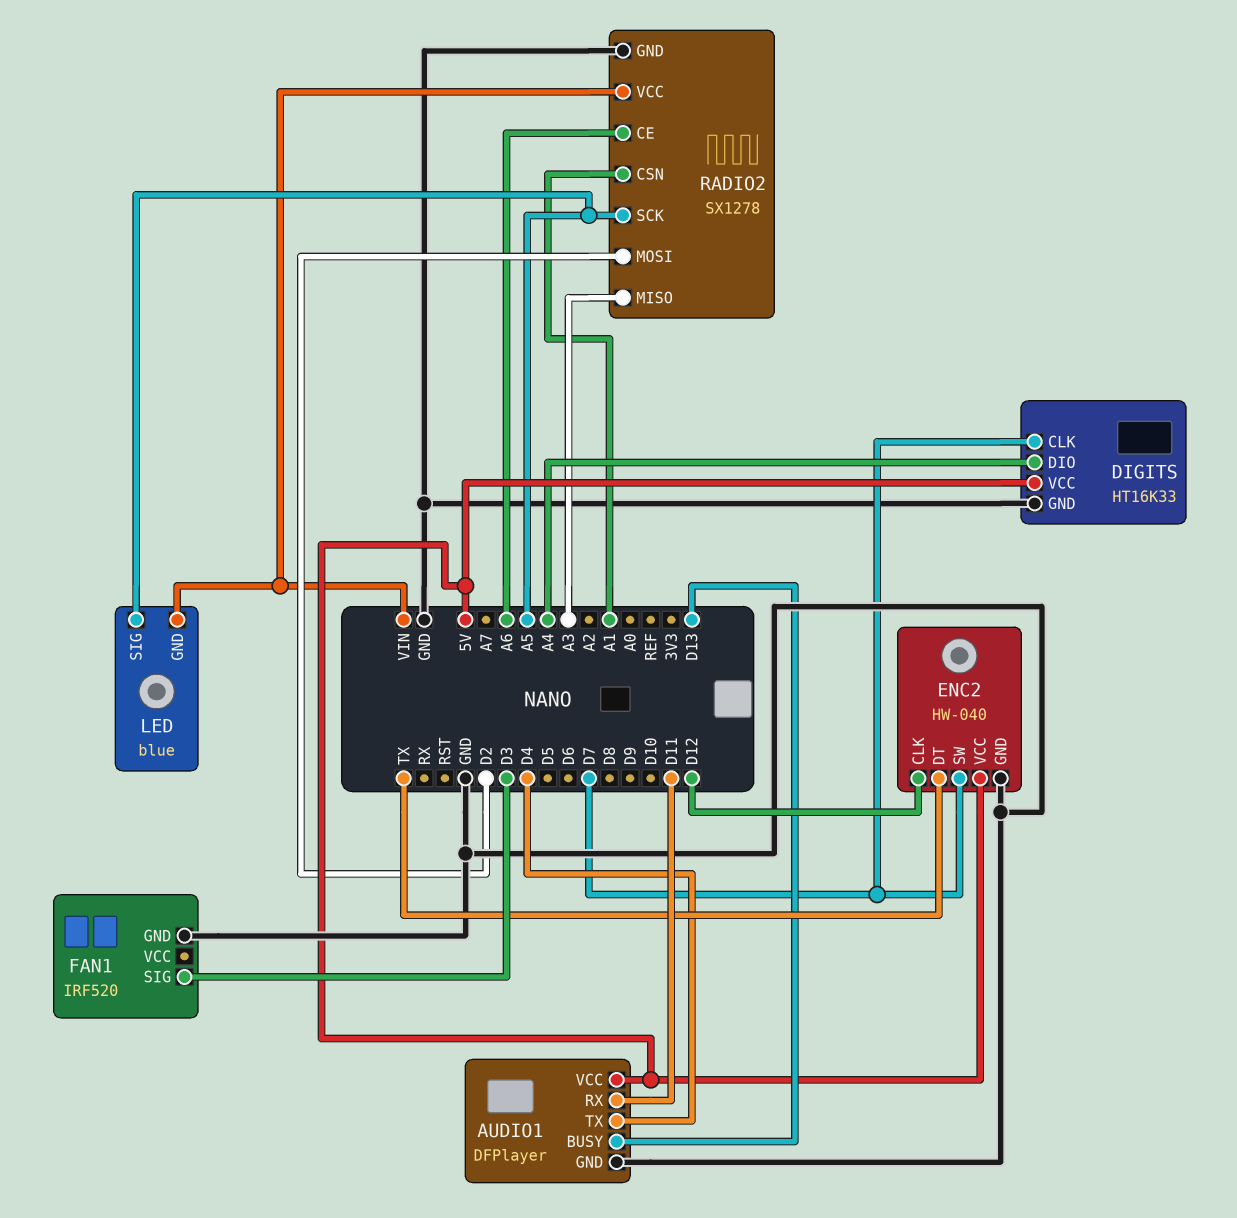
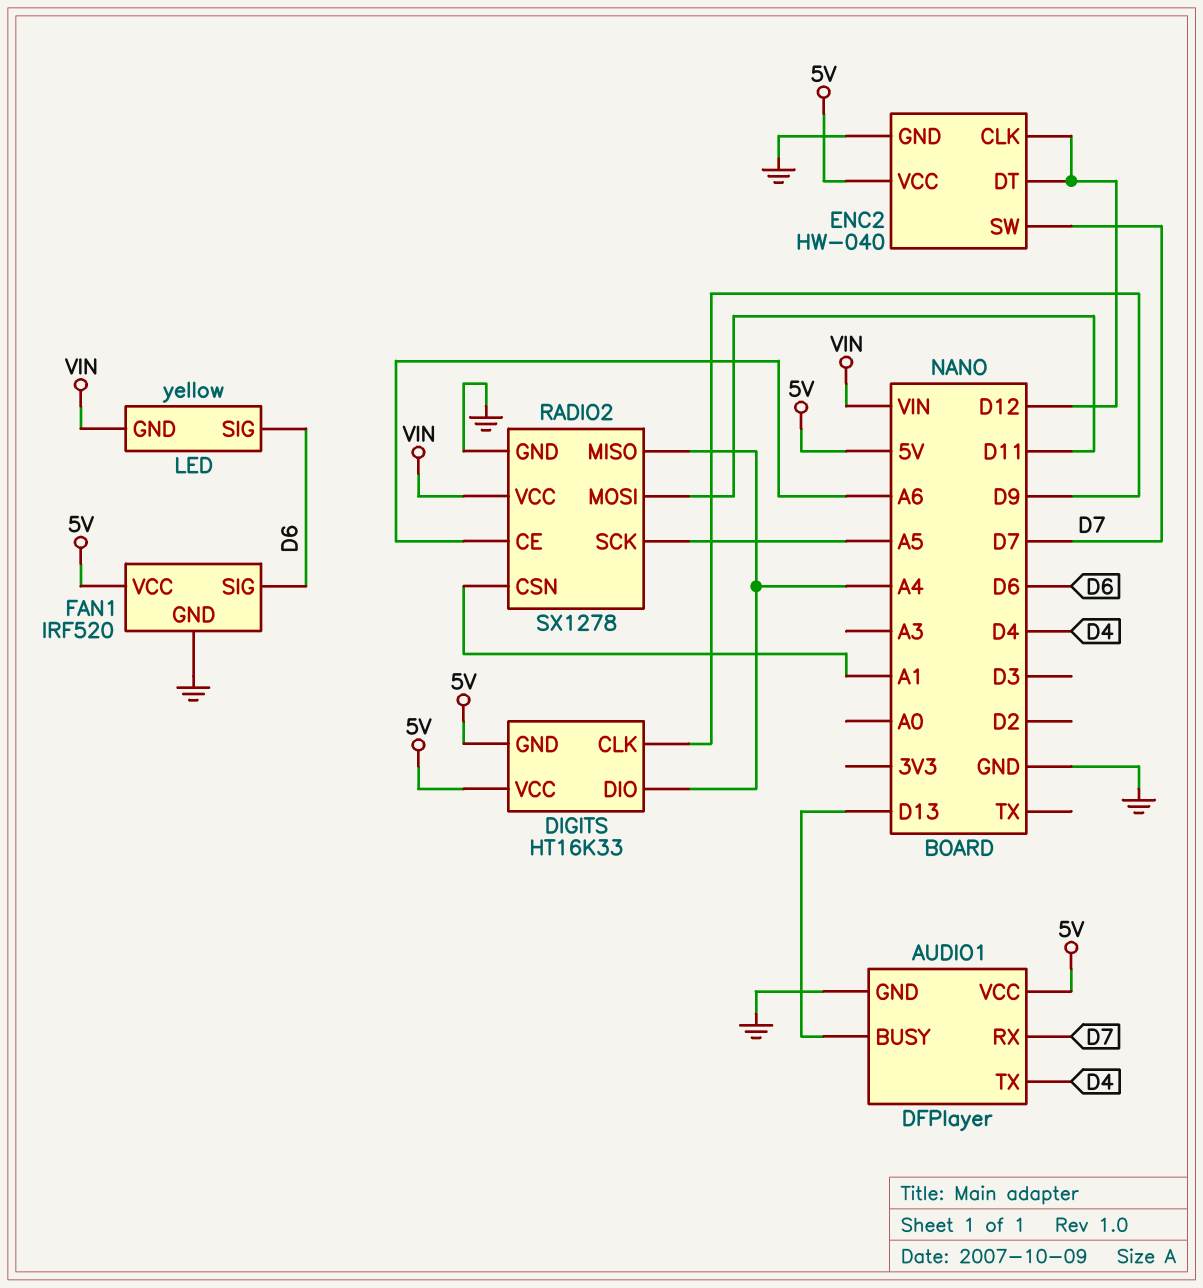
AUDIO1 pin RX: D11 -> D7
DIGITS pin CLK: D7 -> D9
DIGITS pin GND: GND -> 5V
ENC2 pin DT: TX -> D12
FAN1 pin SIG: D3 -> D6
FAN1 pin VCC: none -> 5V
LED: blue -> yellow
LED pin SIG: A5 -> D6
RADIO2 pin MISO: A3 -> A4
RADIO2 pin MOSI: D2 -> D11

